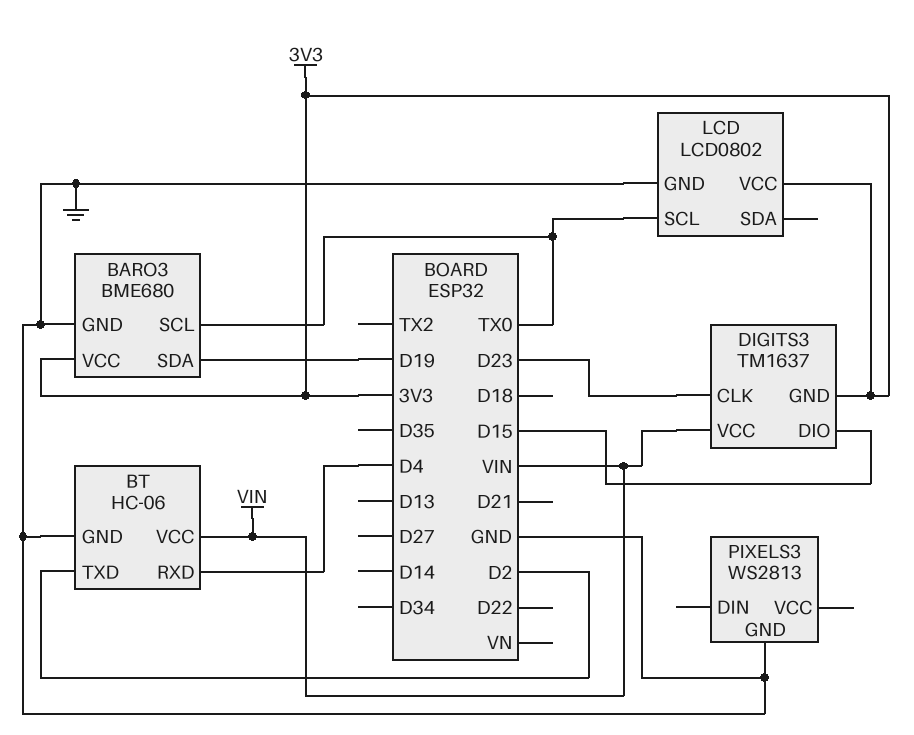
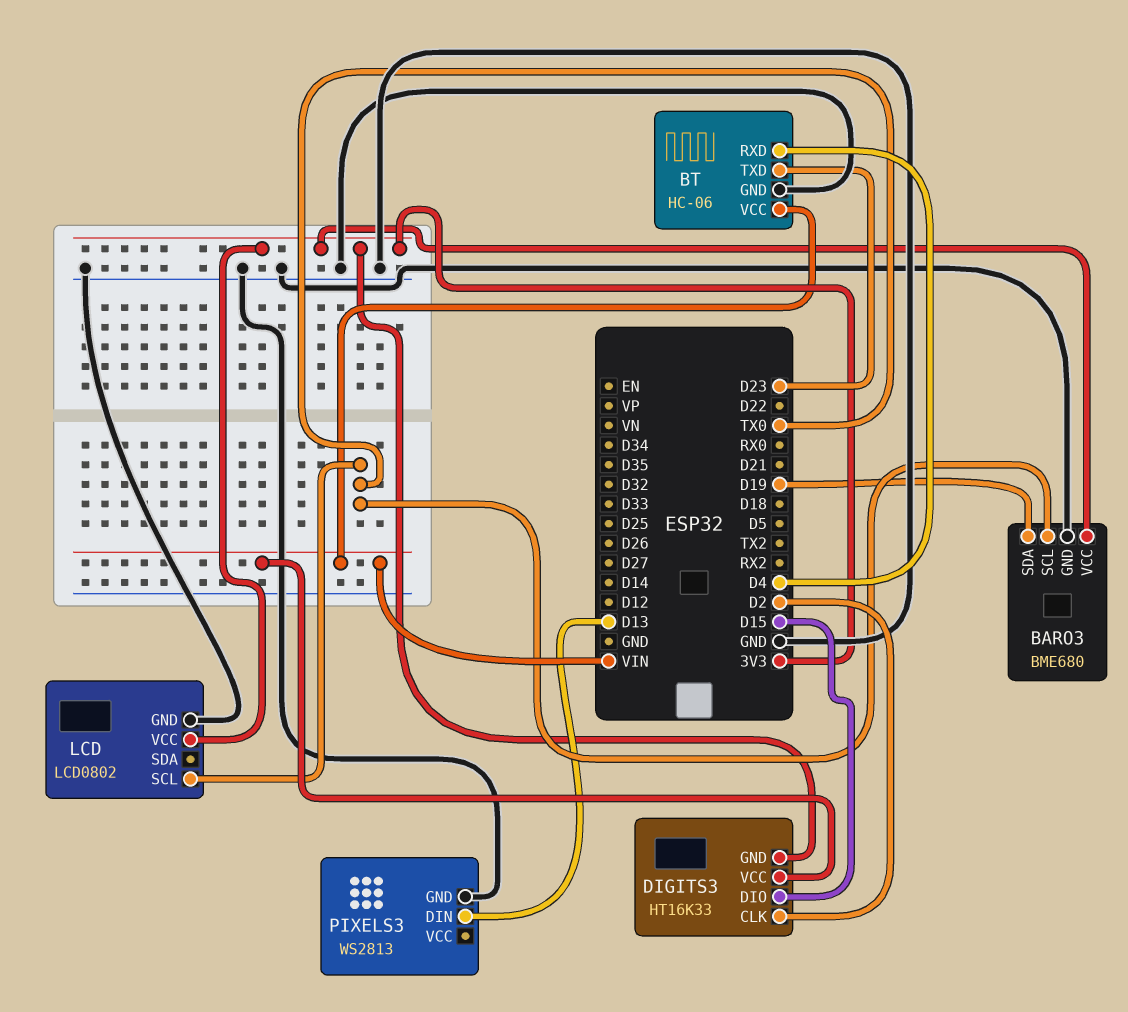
BT pin TXD: D2 -> D23
DIGITS3: TM1637 -> HT16K33
DIGITS3 pin CLK: D23 -> D2
PIXELS3 pin DIN: none -> D13

